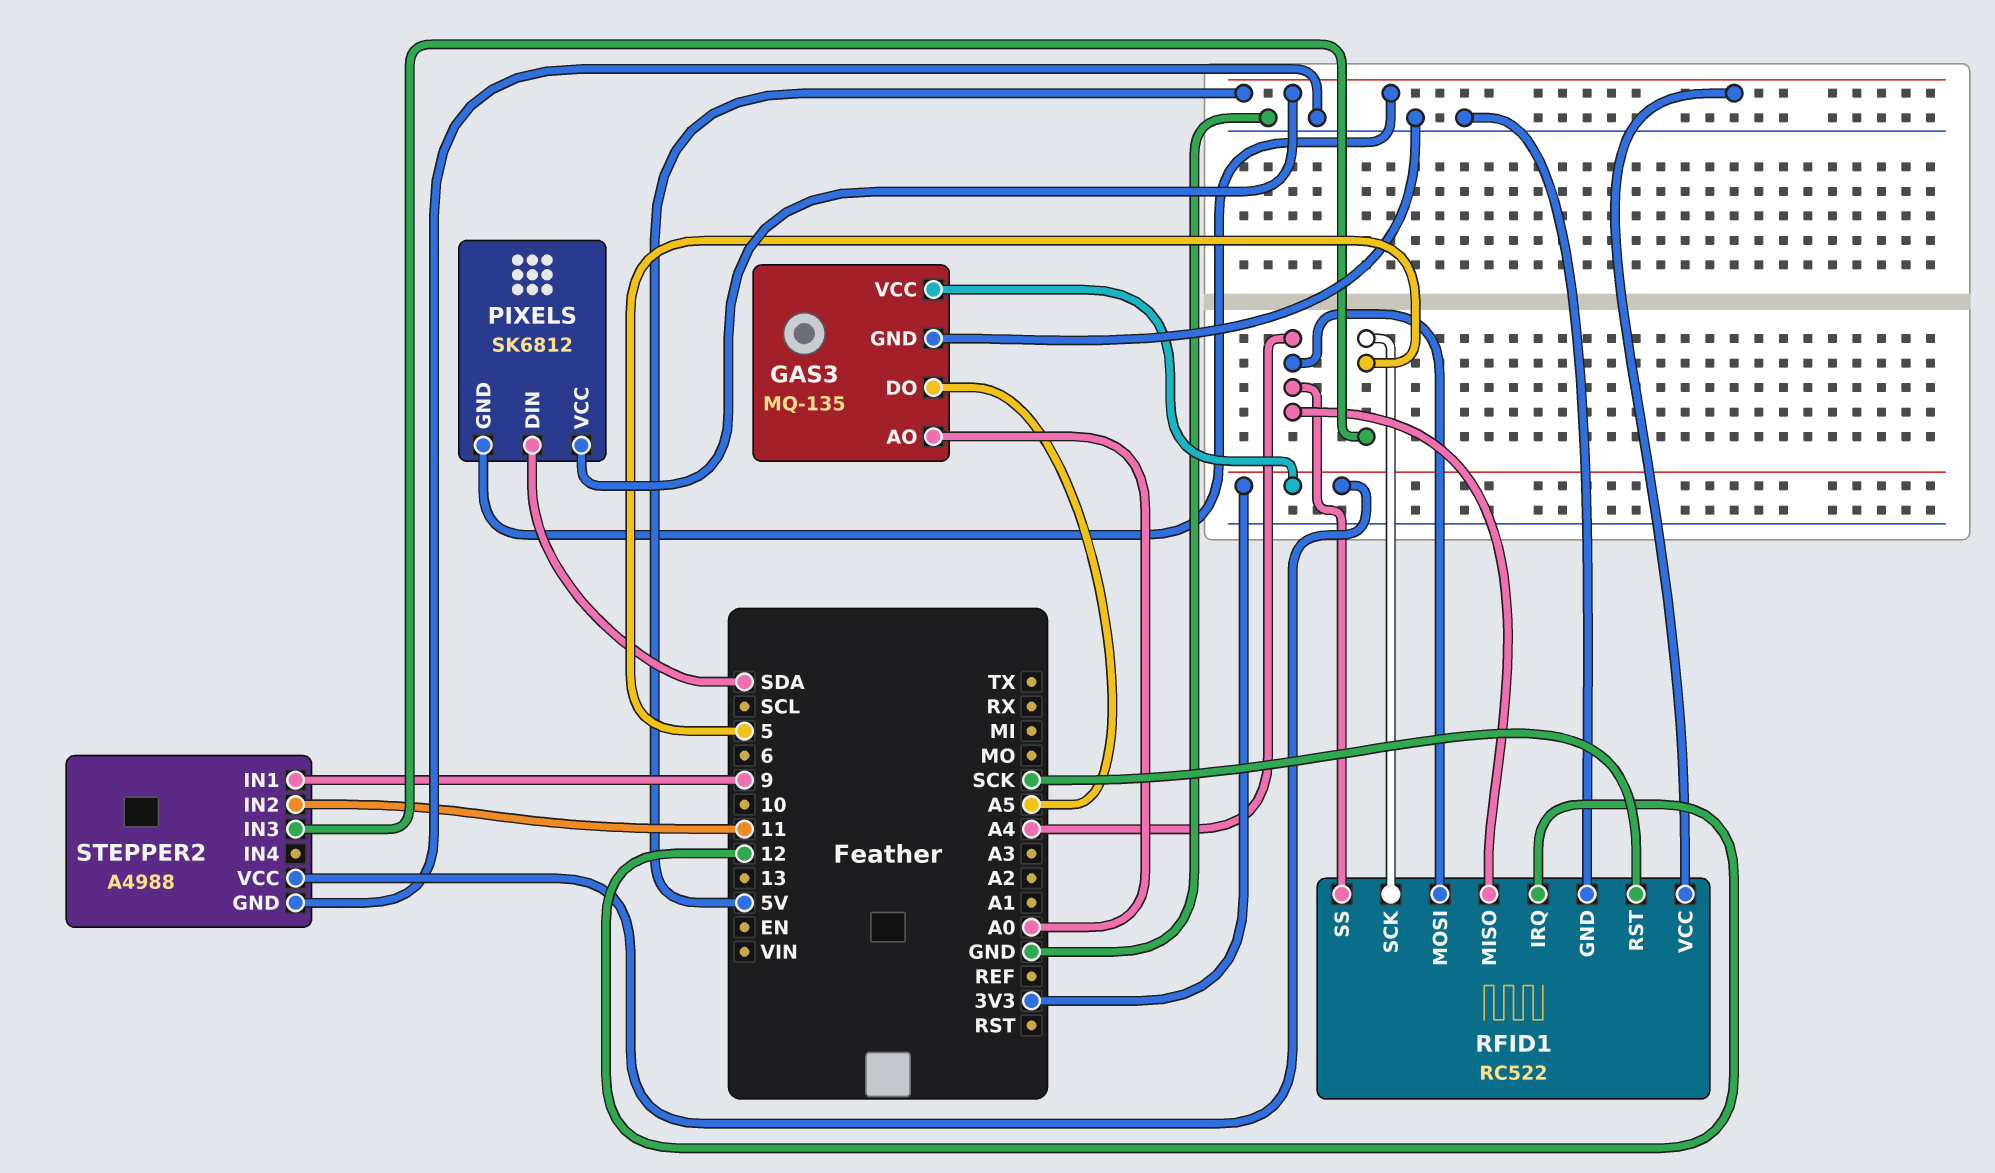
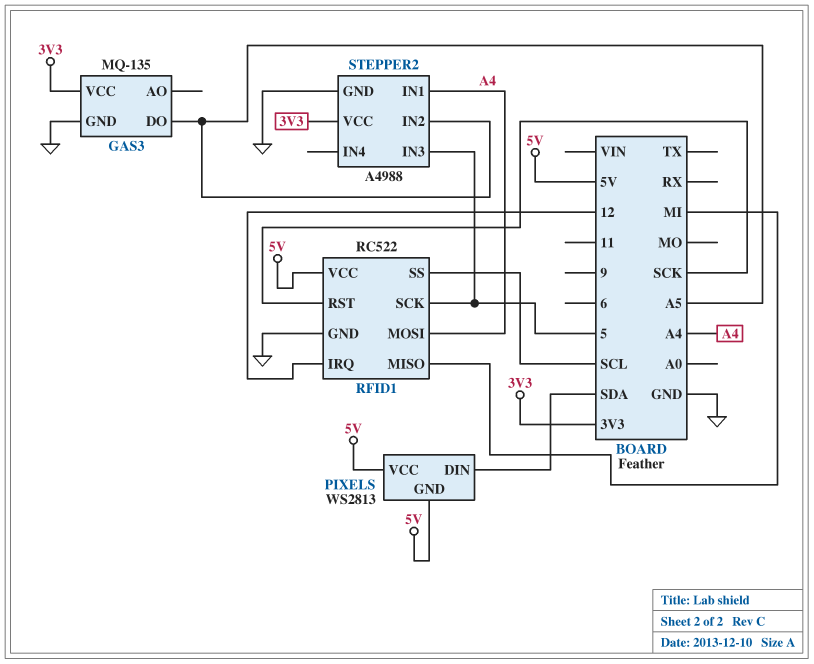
GAS3 pin AO: A0 -> none
PIXELS: SK6812 -> WS2813
RFID1 pin MISO: A4 -> MI
RFID1 pin SS: A4 -> SCL
STEPPER2 pin IN1: 9 -> A4
STEPPER2 pin IN2: 11 -> A5

